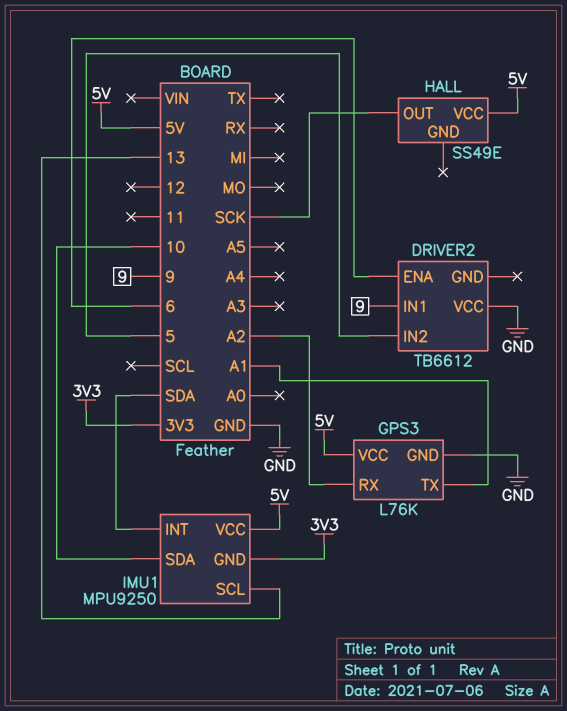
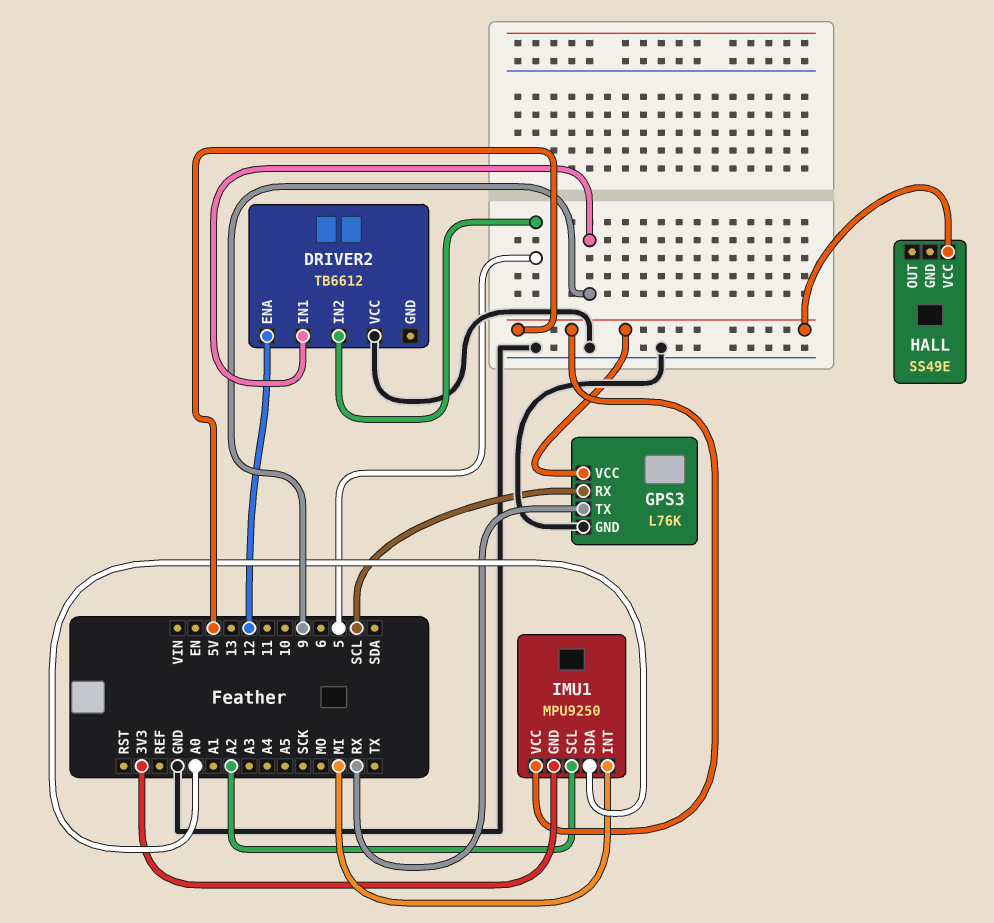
DRIVER2 pin ENA: 6 -> 12
GPS3 pin RX: A2 -> SCL
GPS3 pin TX: A1 -> RX
HALL pin OUT: SCK -> none
IMU1 pin INT: SDA -> MI
IMU1 pin SCL: 13 -> A2
IMU1 pin SDA: 10 -> A0

